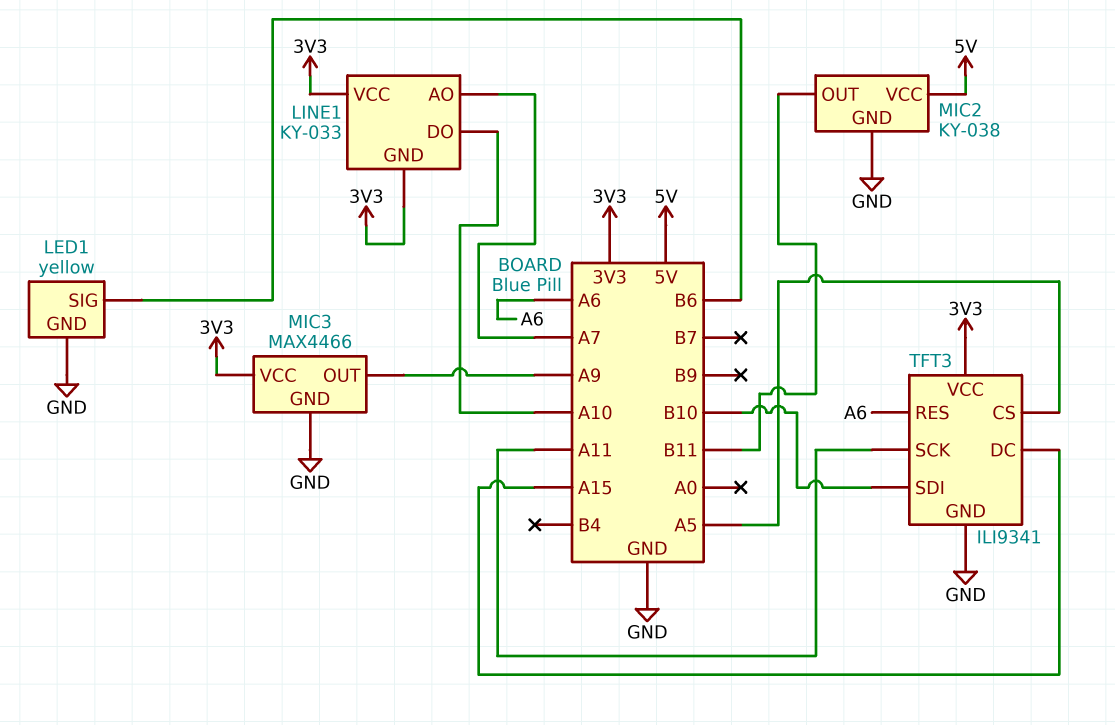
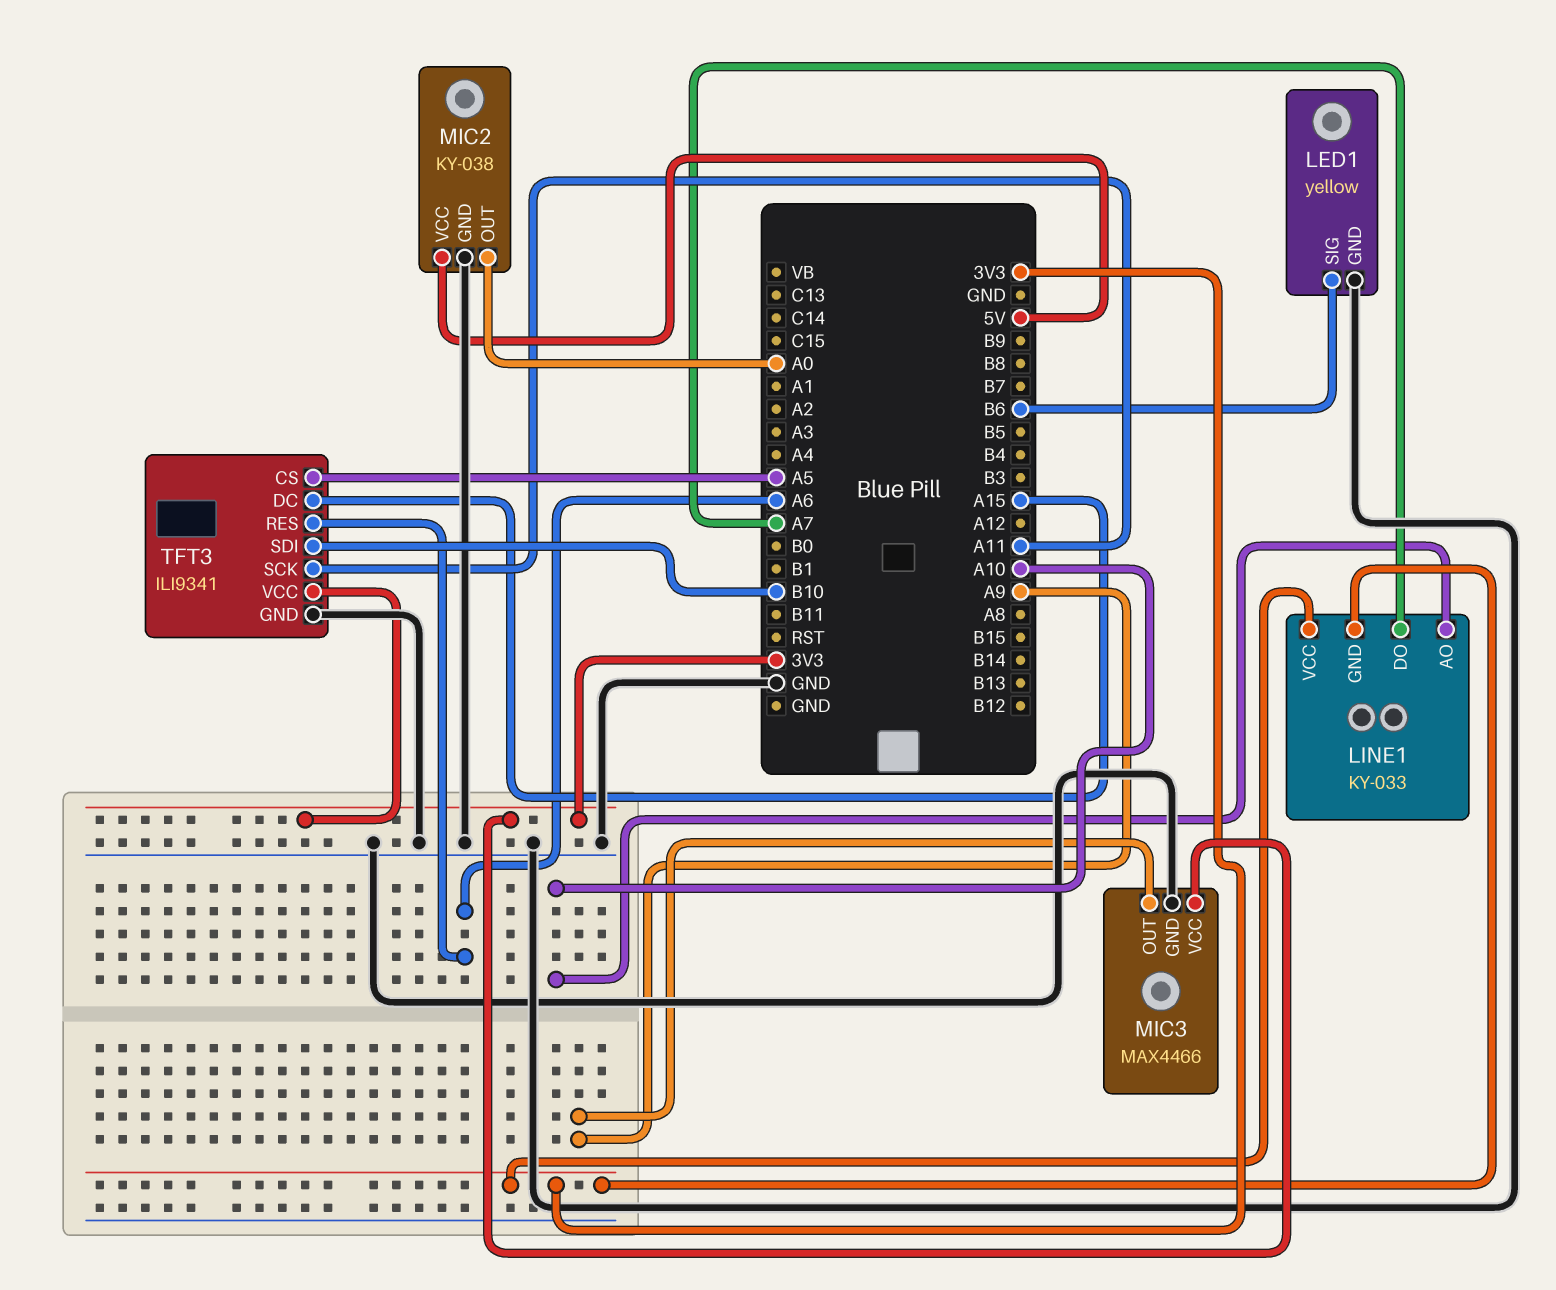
LINE1 pin AO: A7 -> A10
LINE1 pin DO: A10 -> A7
MIC2 pin OUT: B11 -> A0

